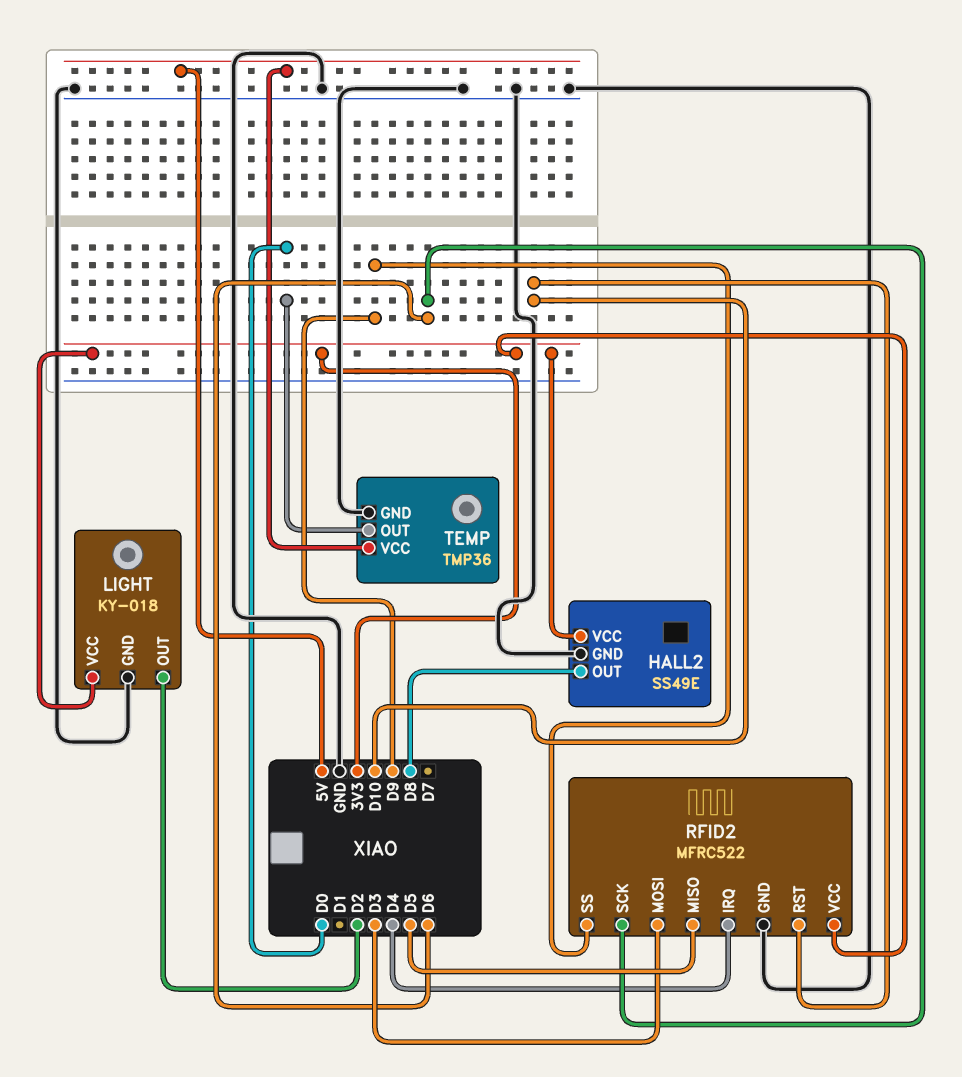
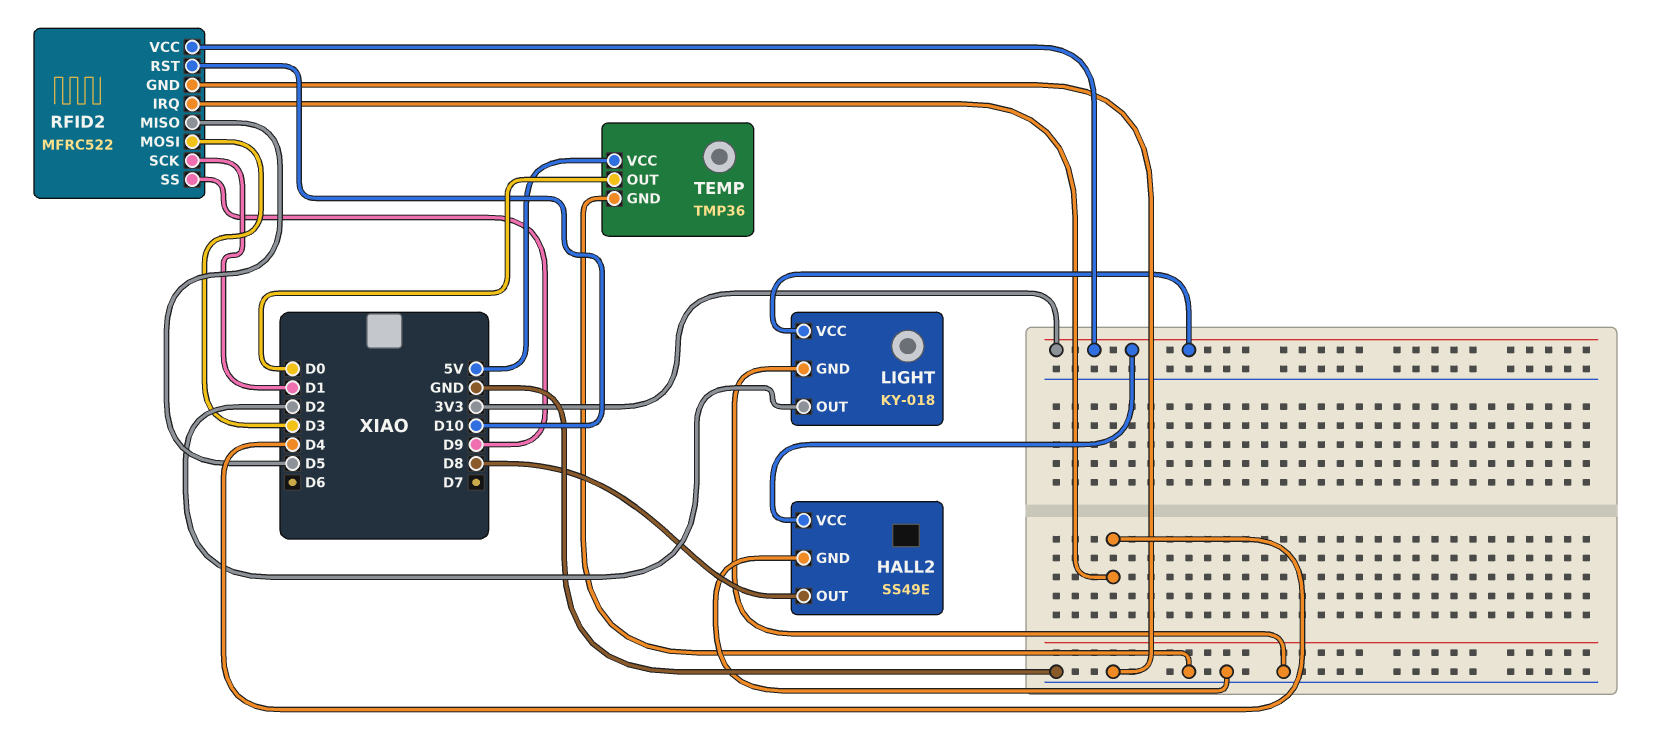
RFID2 pin SCK: D6 -> D1

